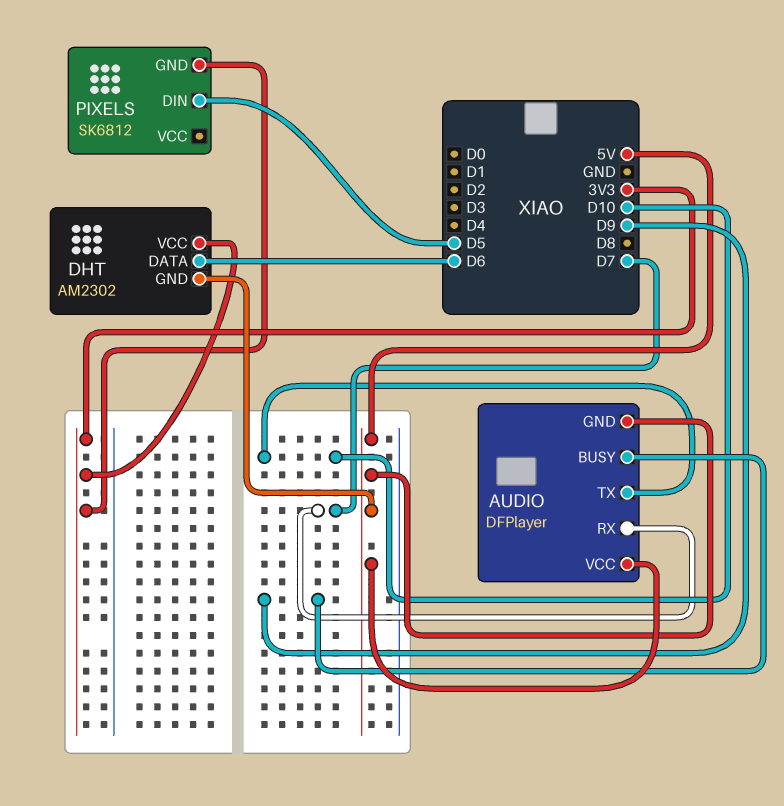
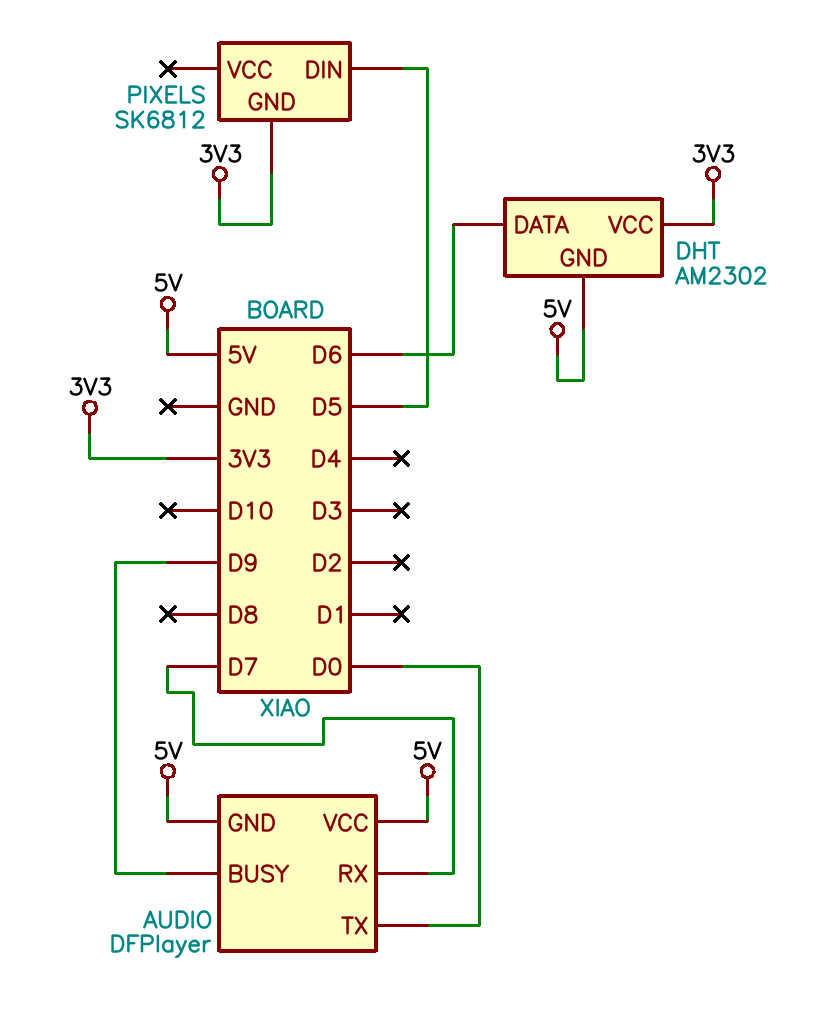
AUDIO pin TX: D10 -> D0

